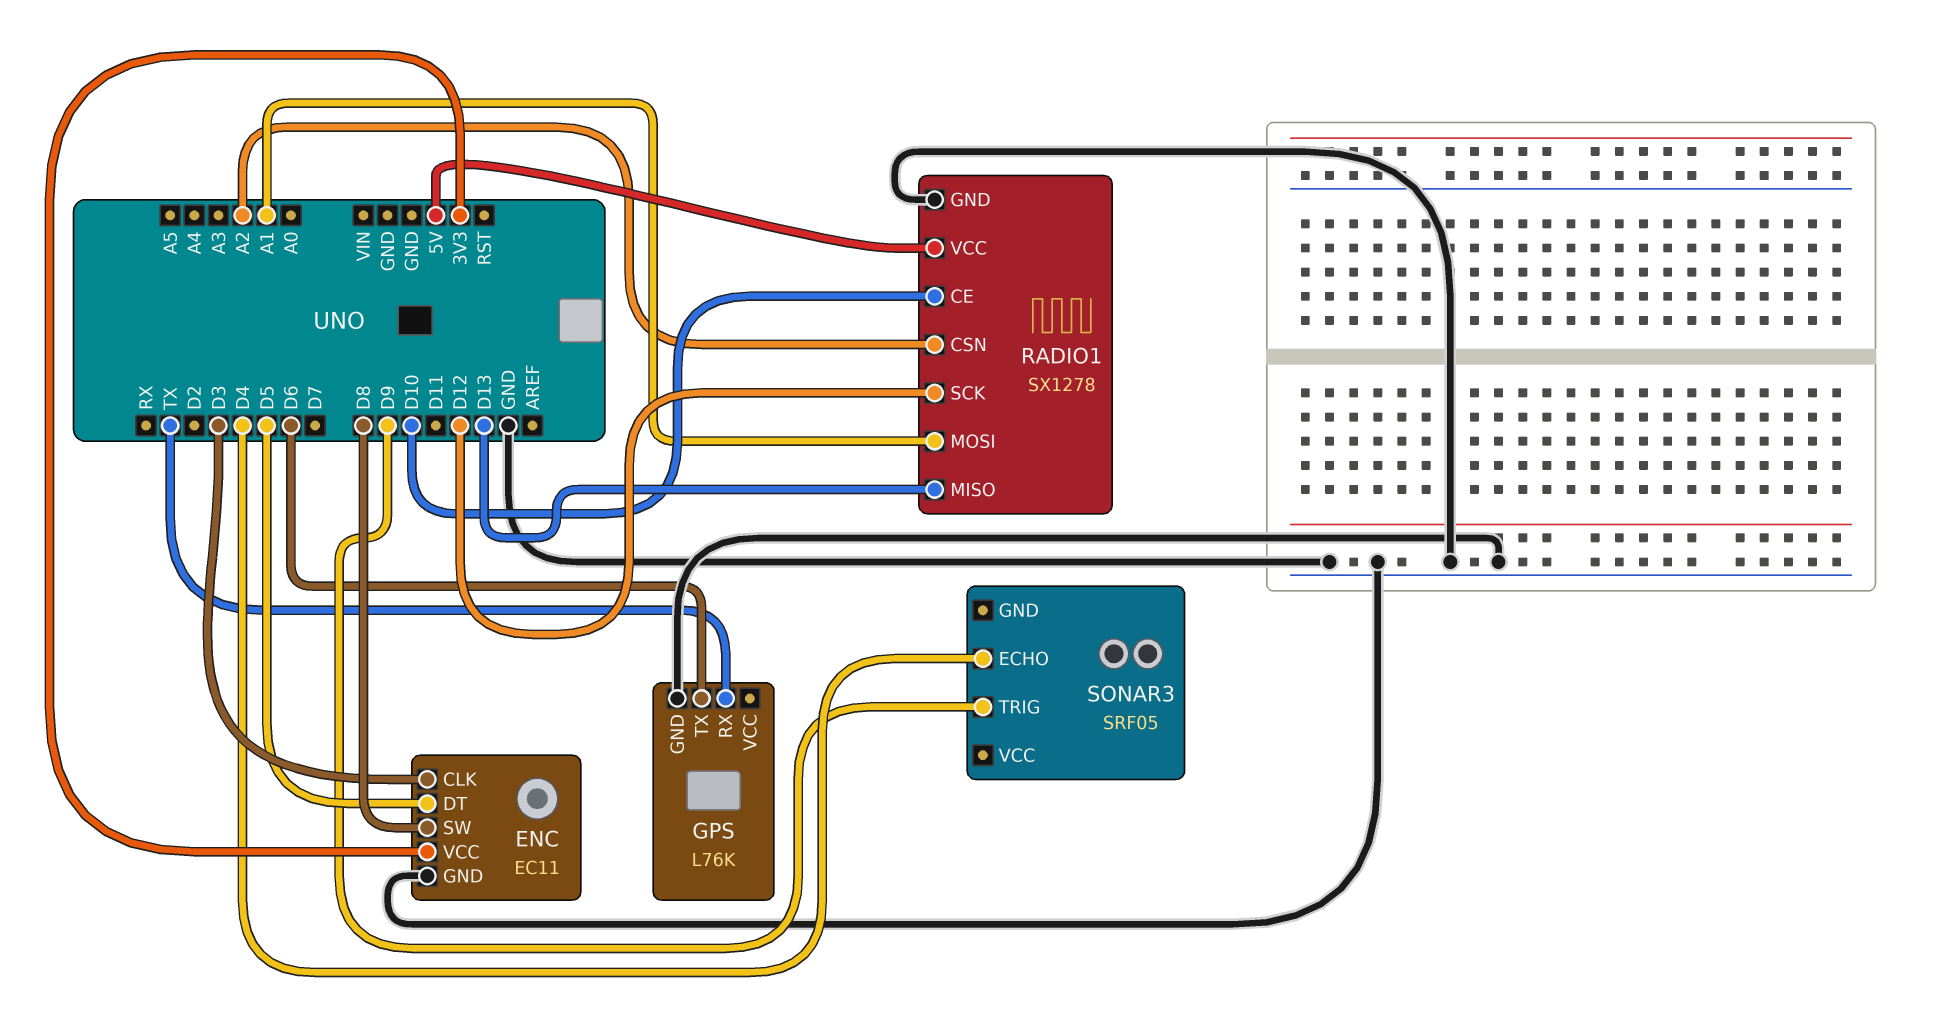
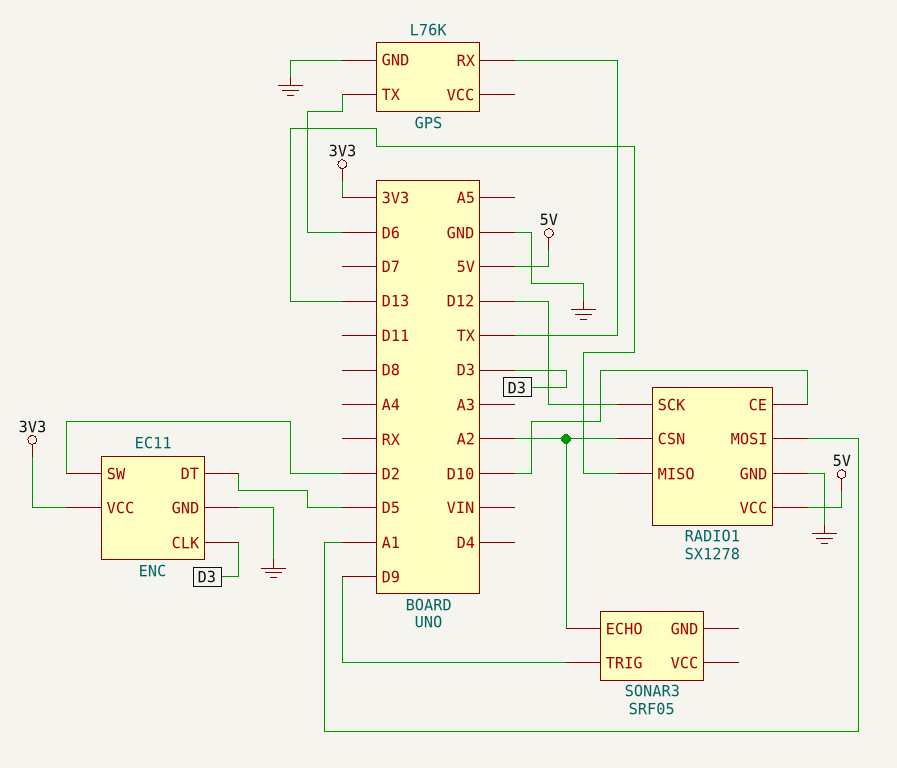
ENC pin SW: D8 -> D2
SONAR3 pin ECHO: D4 -> A2

